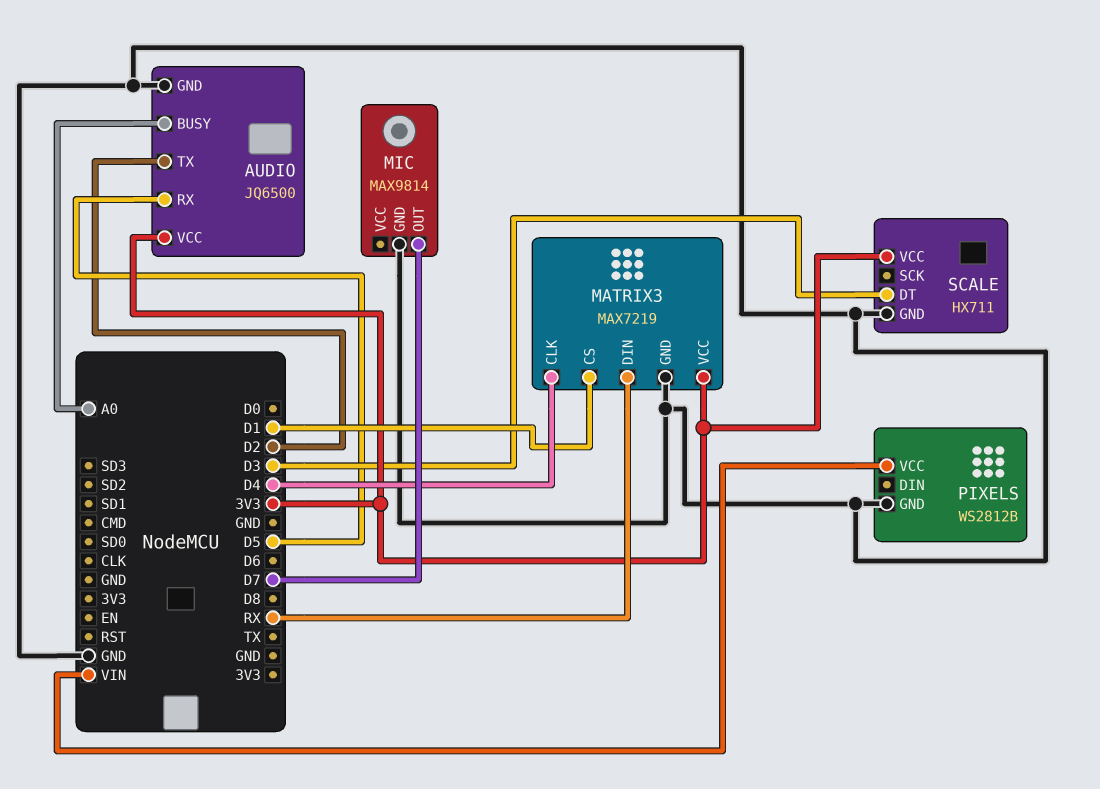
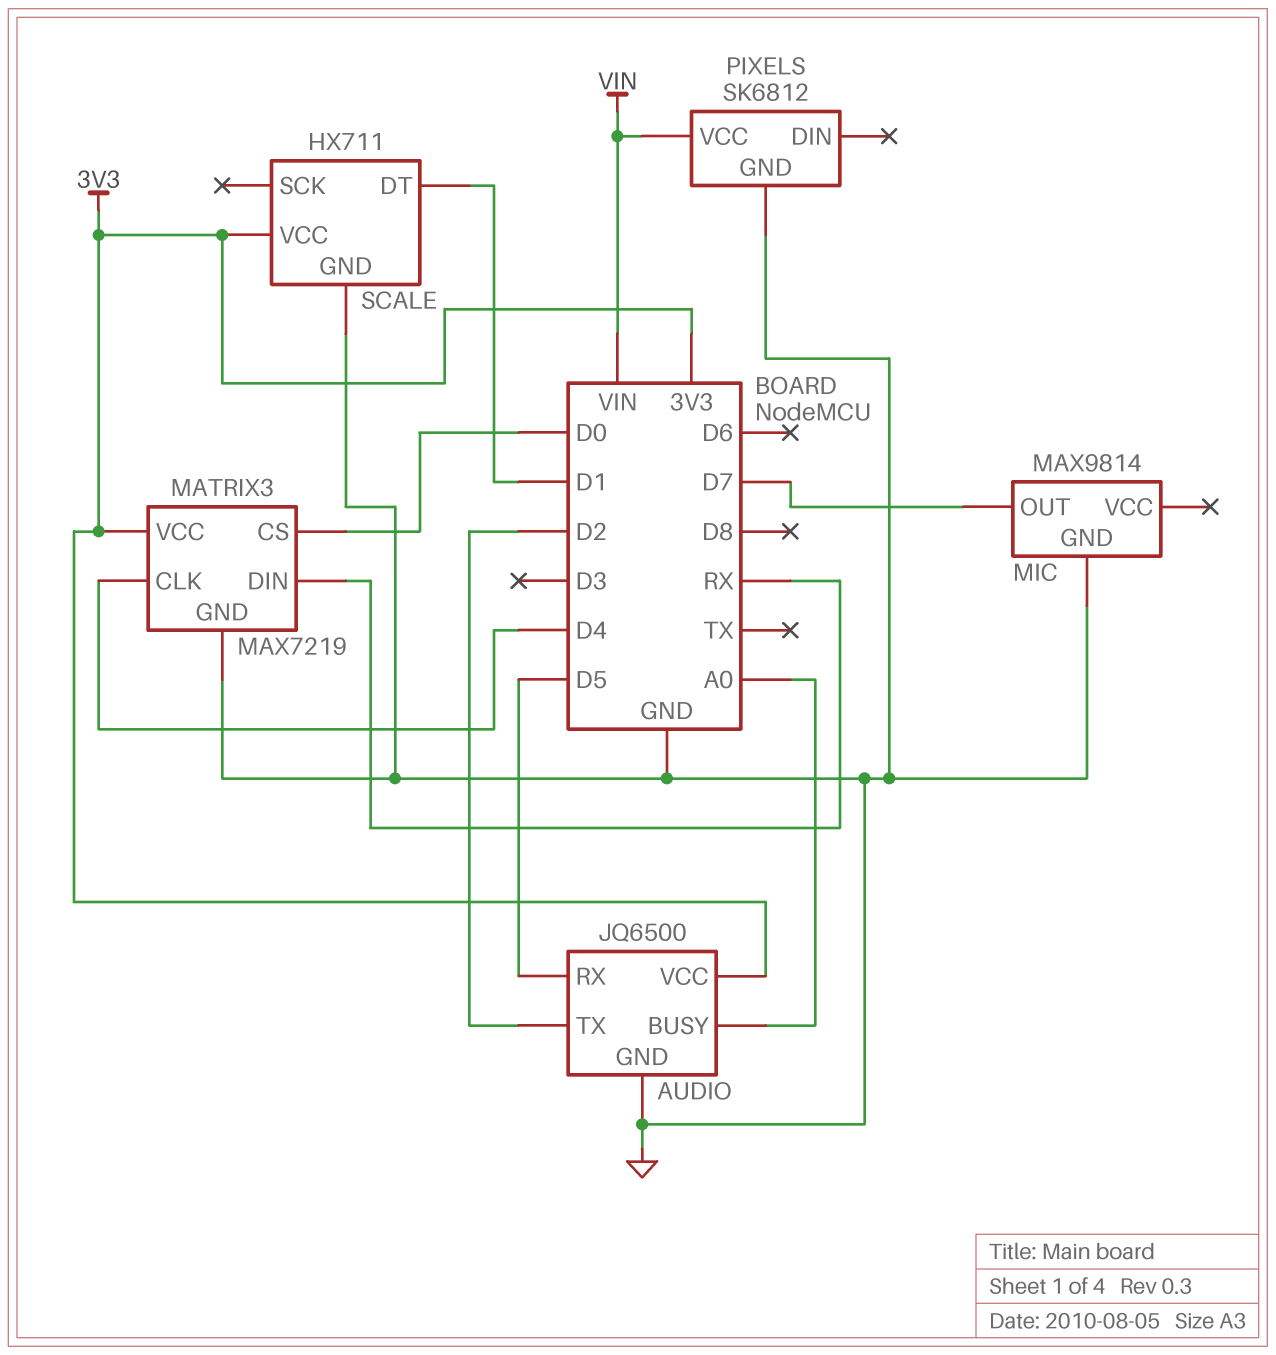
MATRIX3 pin CS: D1 -> D0
PIXELS: WS2812B -> SK6812
SCALE pin DT: D3 -> D1

